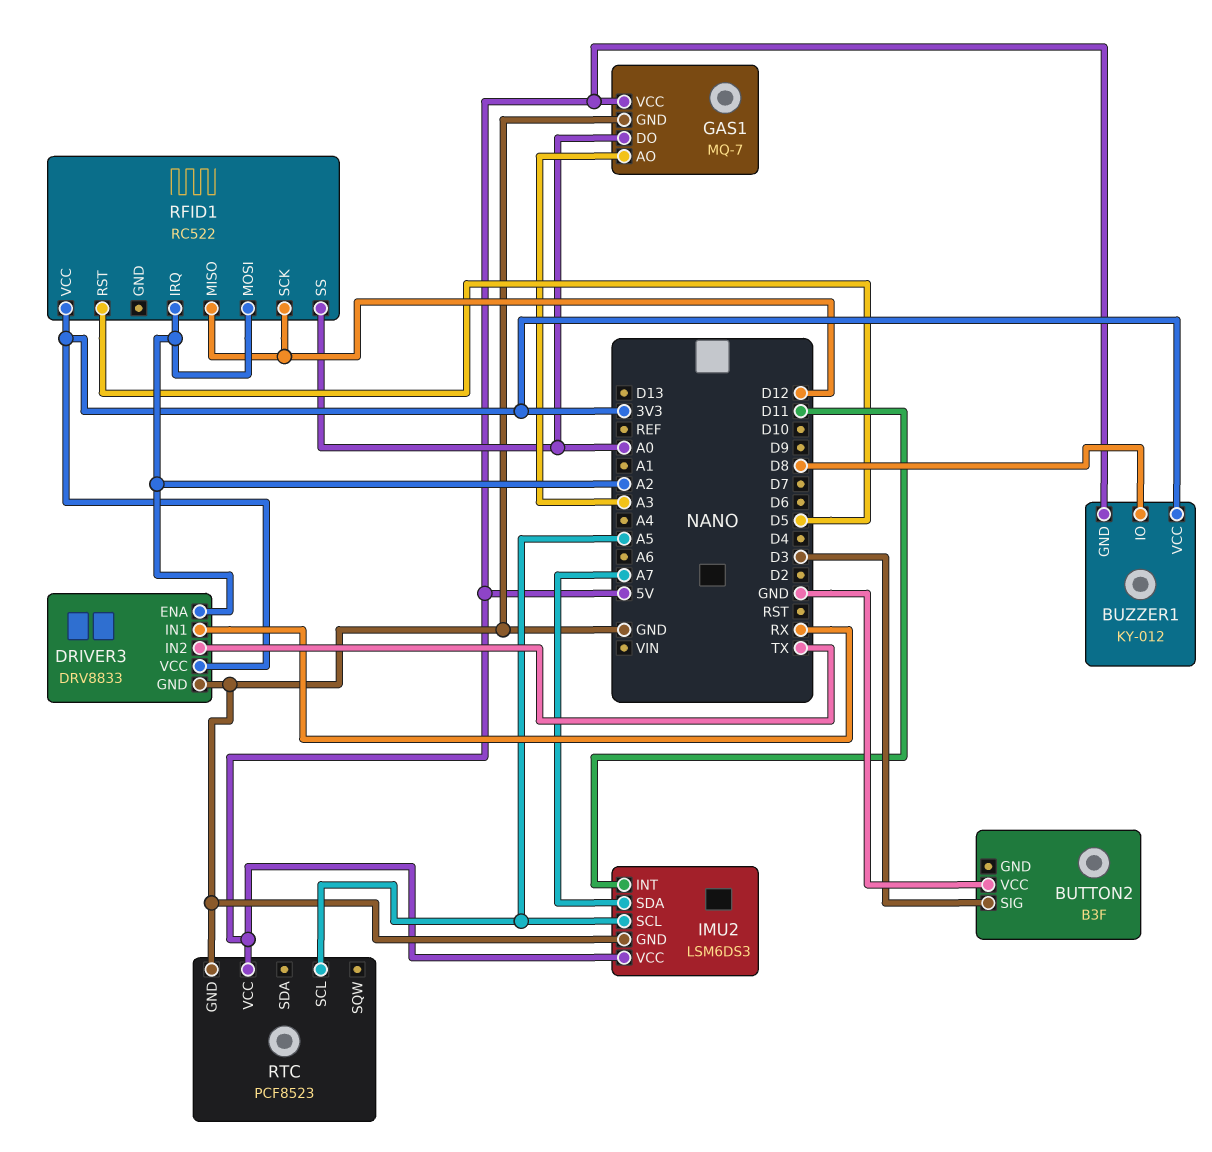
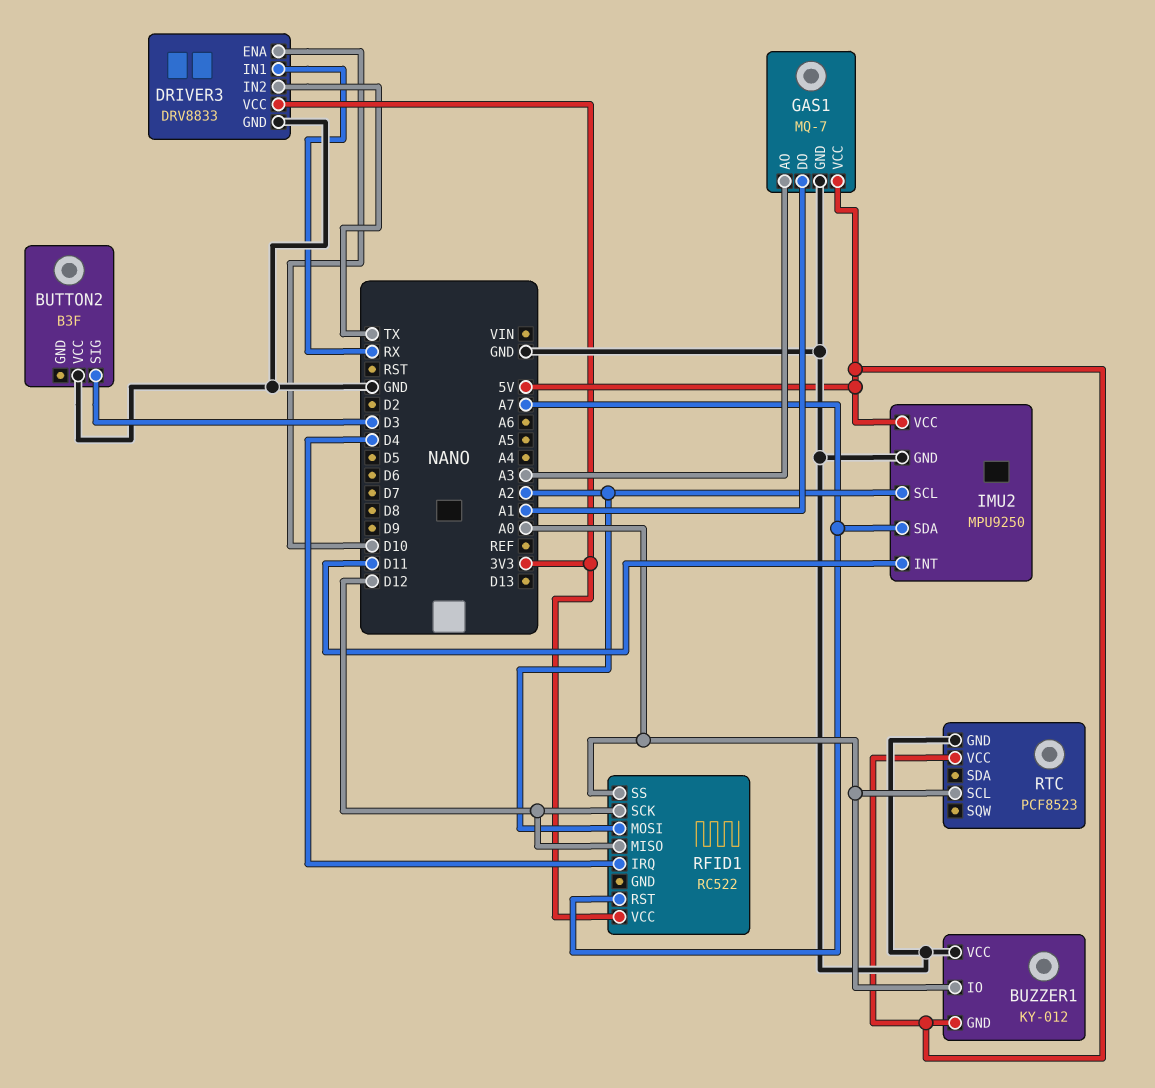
BUZZER1 pin IO: D8 -> A0
BUZZER1 pin VCC: 3V3 -> GND
DRIVER3 pin ENA: A2 -> D10
GAS1 pin DO: A0 -> A1
IMU2: LSM6DS3 -> MPU9250
IMU2 pin SCL: A5 -> A2
RFID1 pin IRQ: A2 -> D4
RFID1 pin RST: D5 -> A7
RTC pin SCL: A5 -> A0

